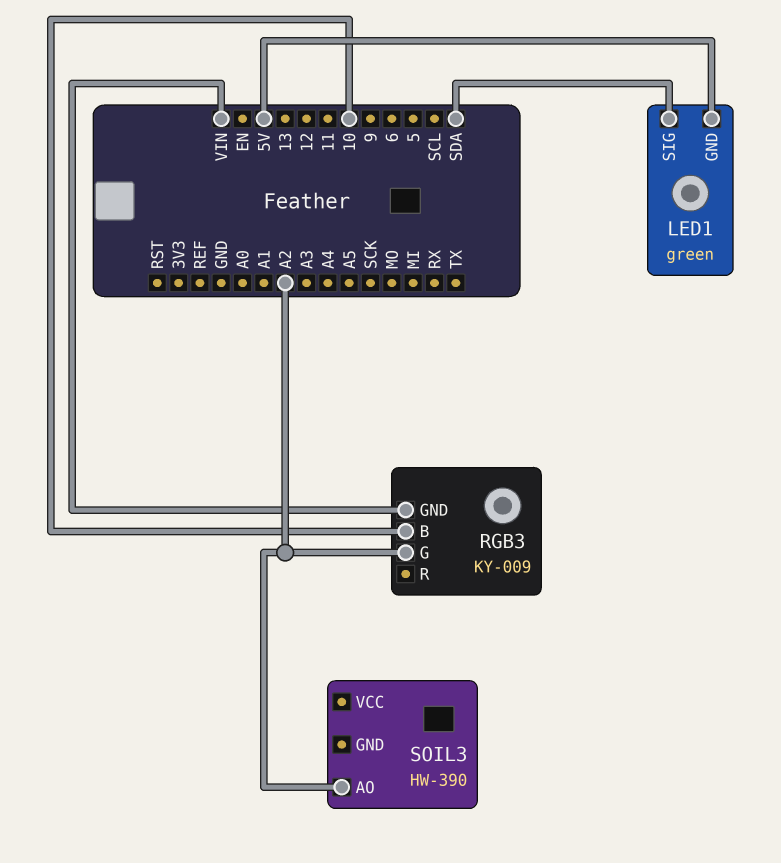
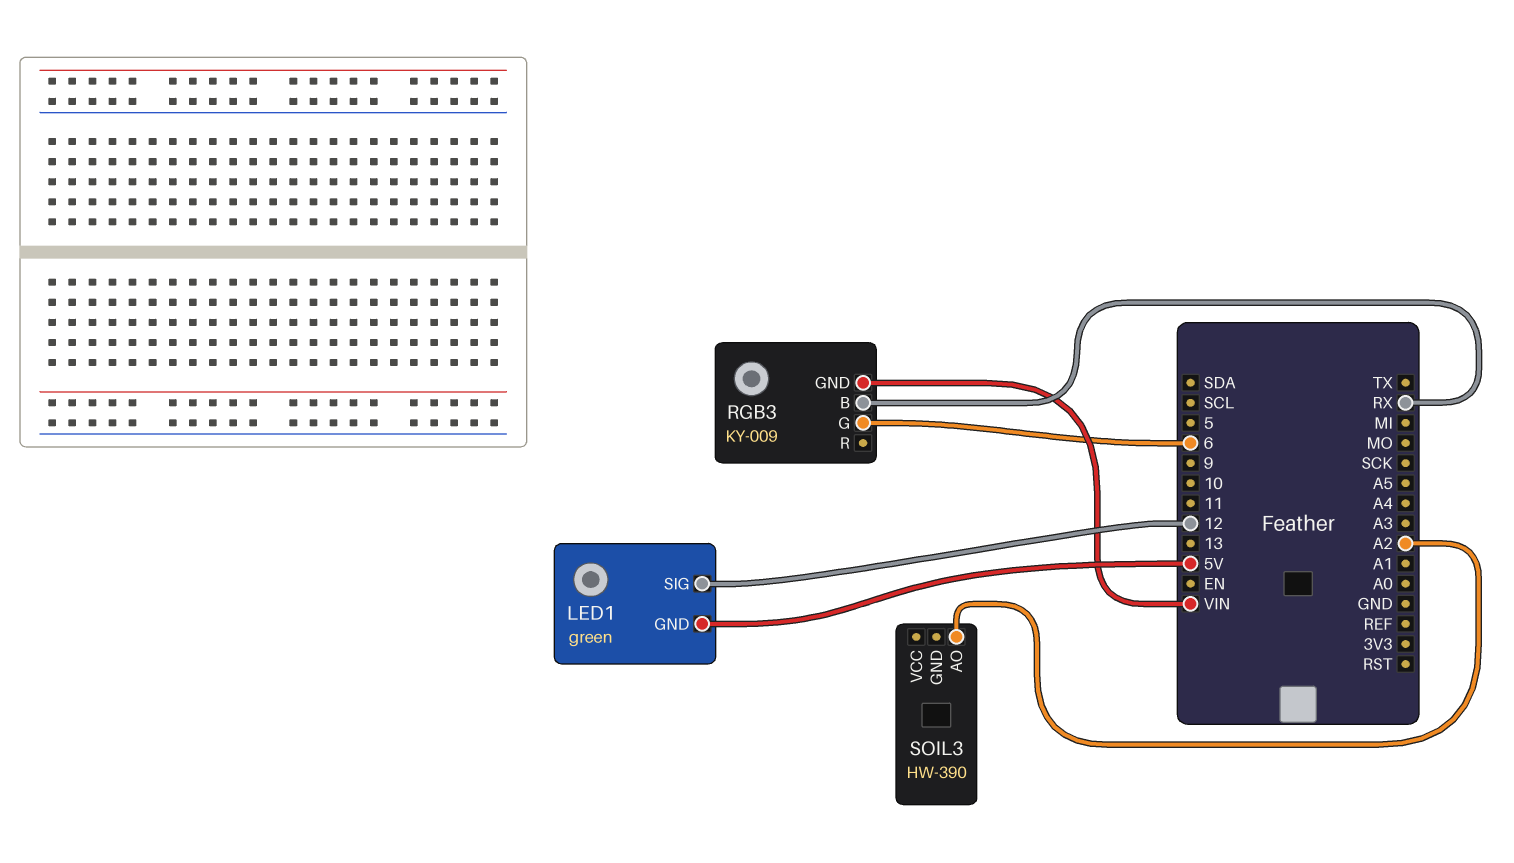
LED1 pin SIG: SDA -> 12
RGB3 pin B: 10 -> RX
RGB3 pin G: A2 -> 6

